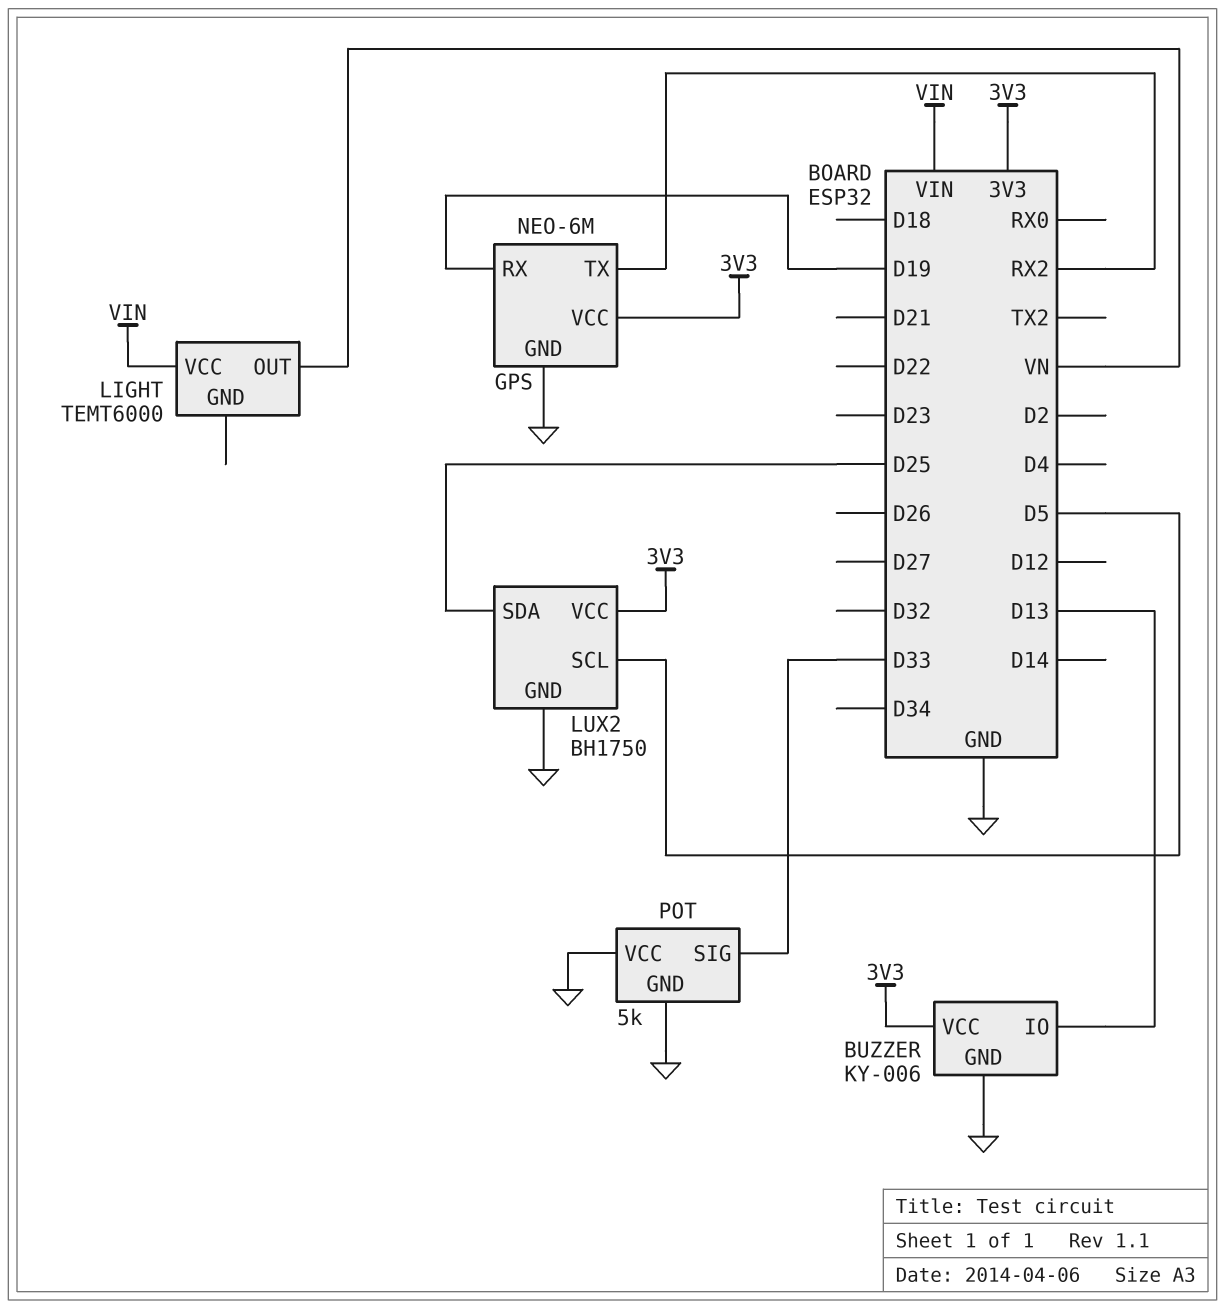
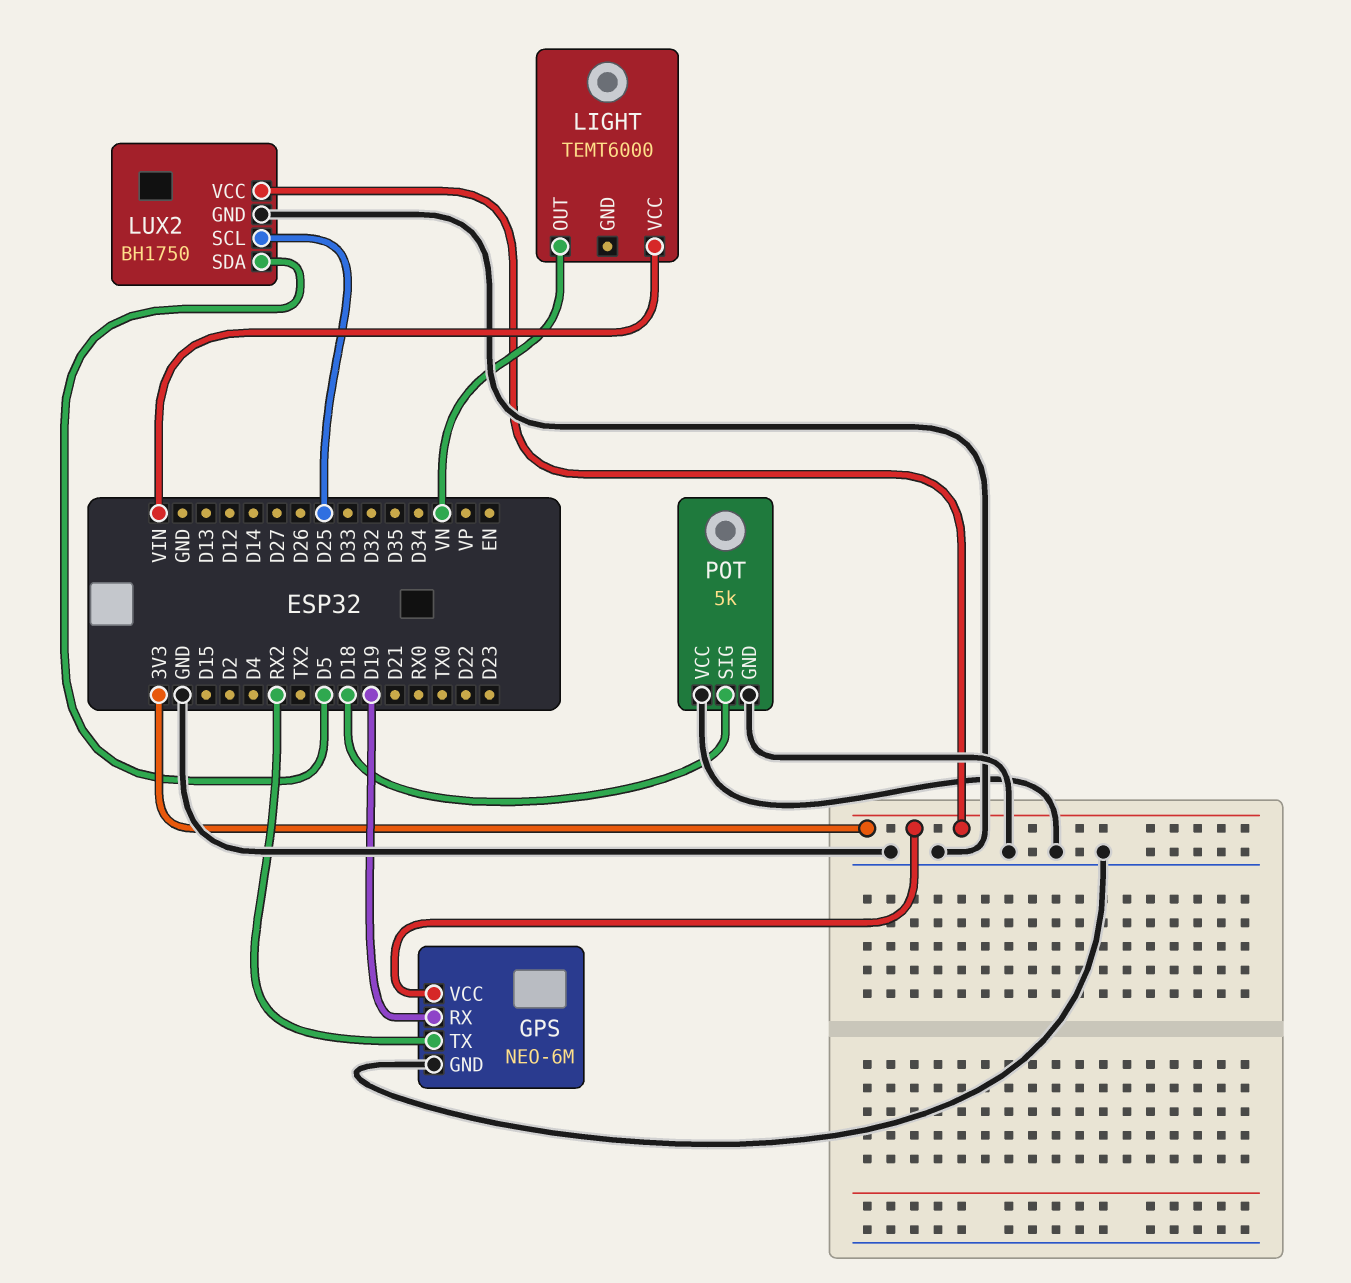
BUZZER: KY-006 -> none
BUZZER pin GND: GND -> none
BUZZER pin IO: D13 -> none
BUZZER pin VCC: 3V3 -> none
LUX2 pin SCL: D5 -> D25
LUX2 pin SDA: D25 -> D5
POT pin SIG: D33 -> D18

